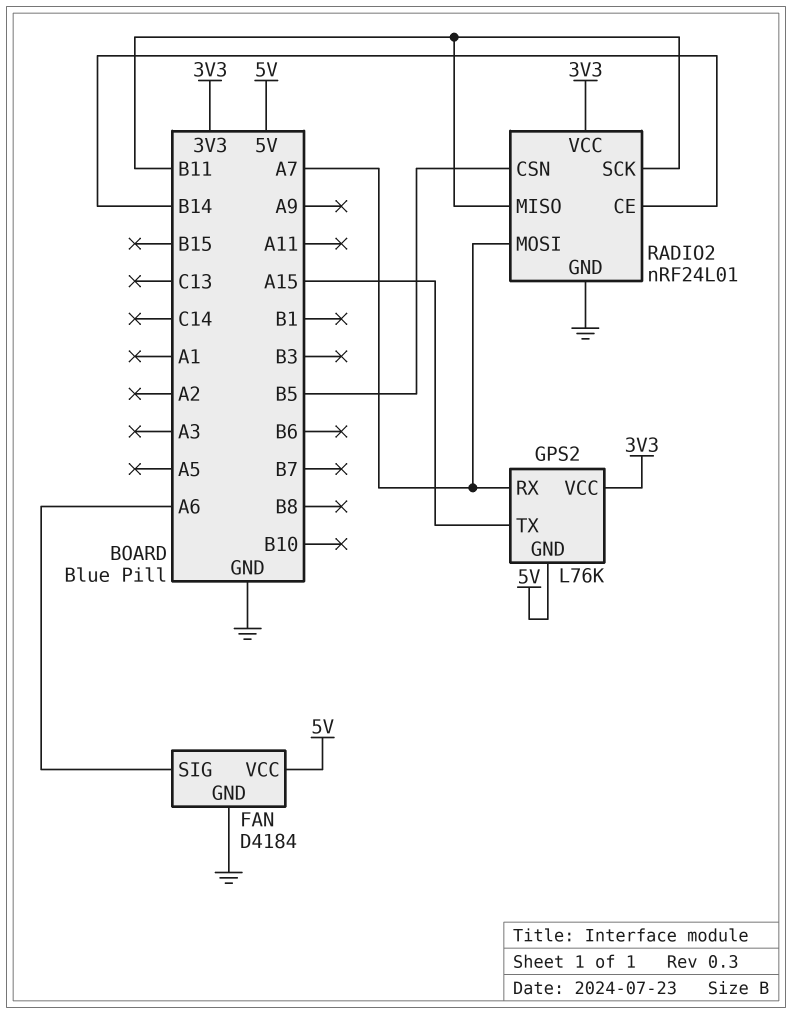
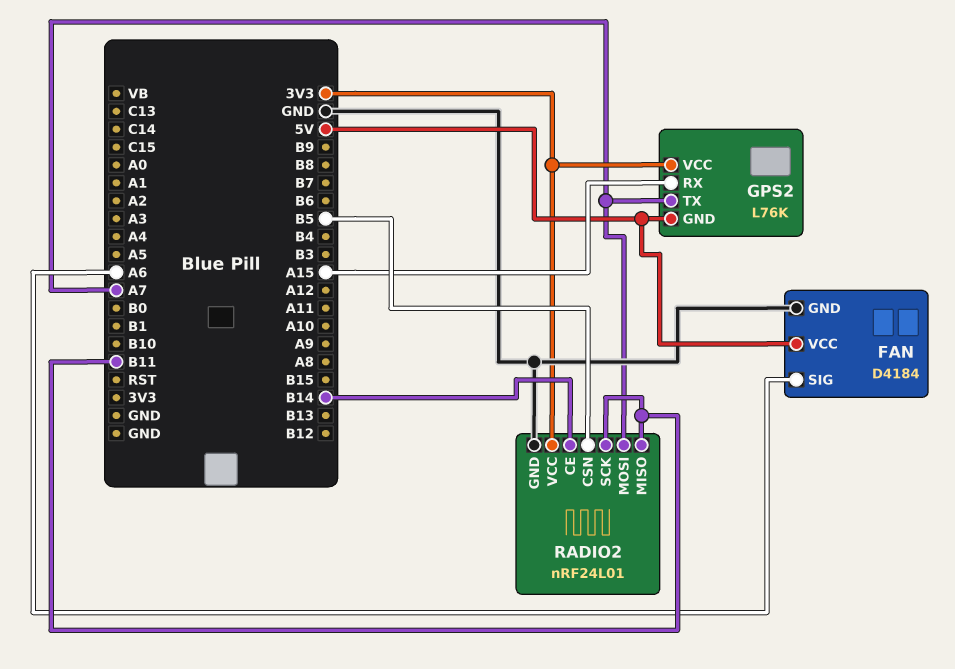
GPS2 pin RX: A7 -> A15
GPS2 pin TX: A15 -> A7

